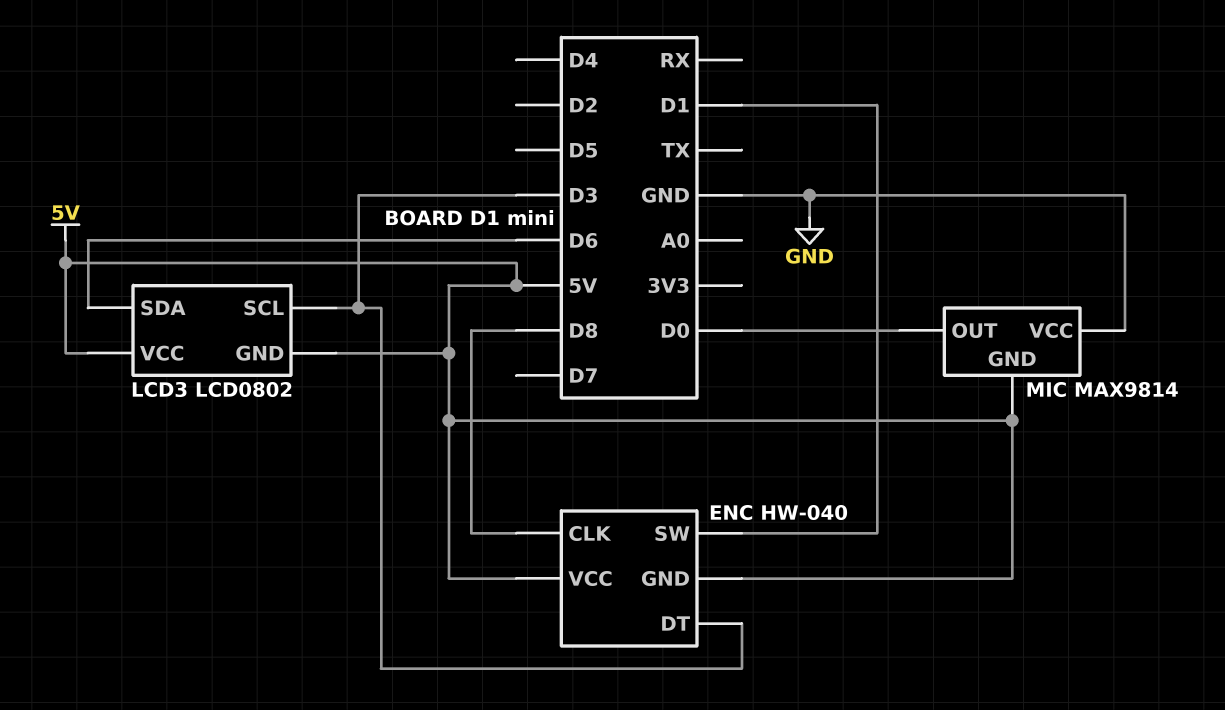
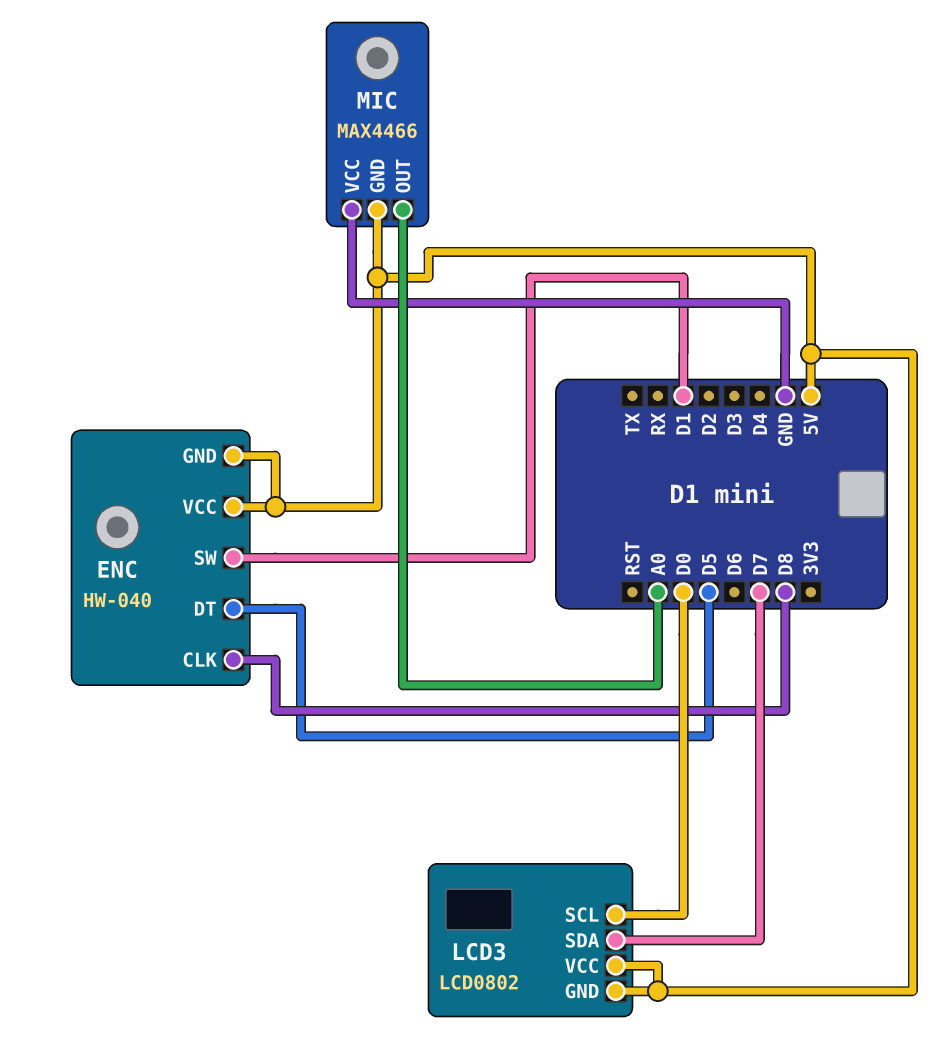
ENC pin DT: D3 -> D5
LCD3 pin SCL: D3 -> D0
LCD3 pin SDA: D6 -> D7
MIC: MAX9814 -> MAX4466
MIC pin OUT: D0 -> A0

